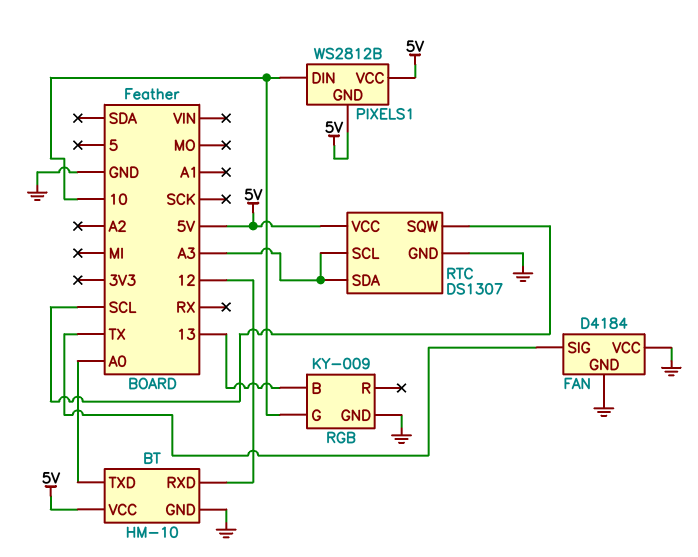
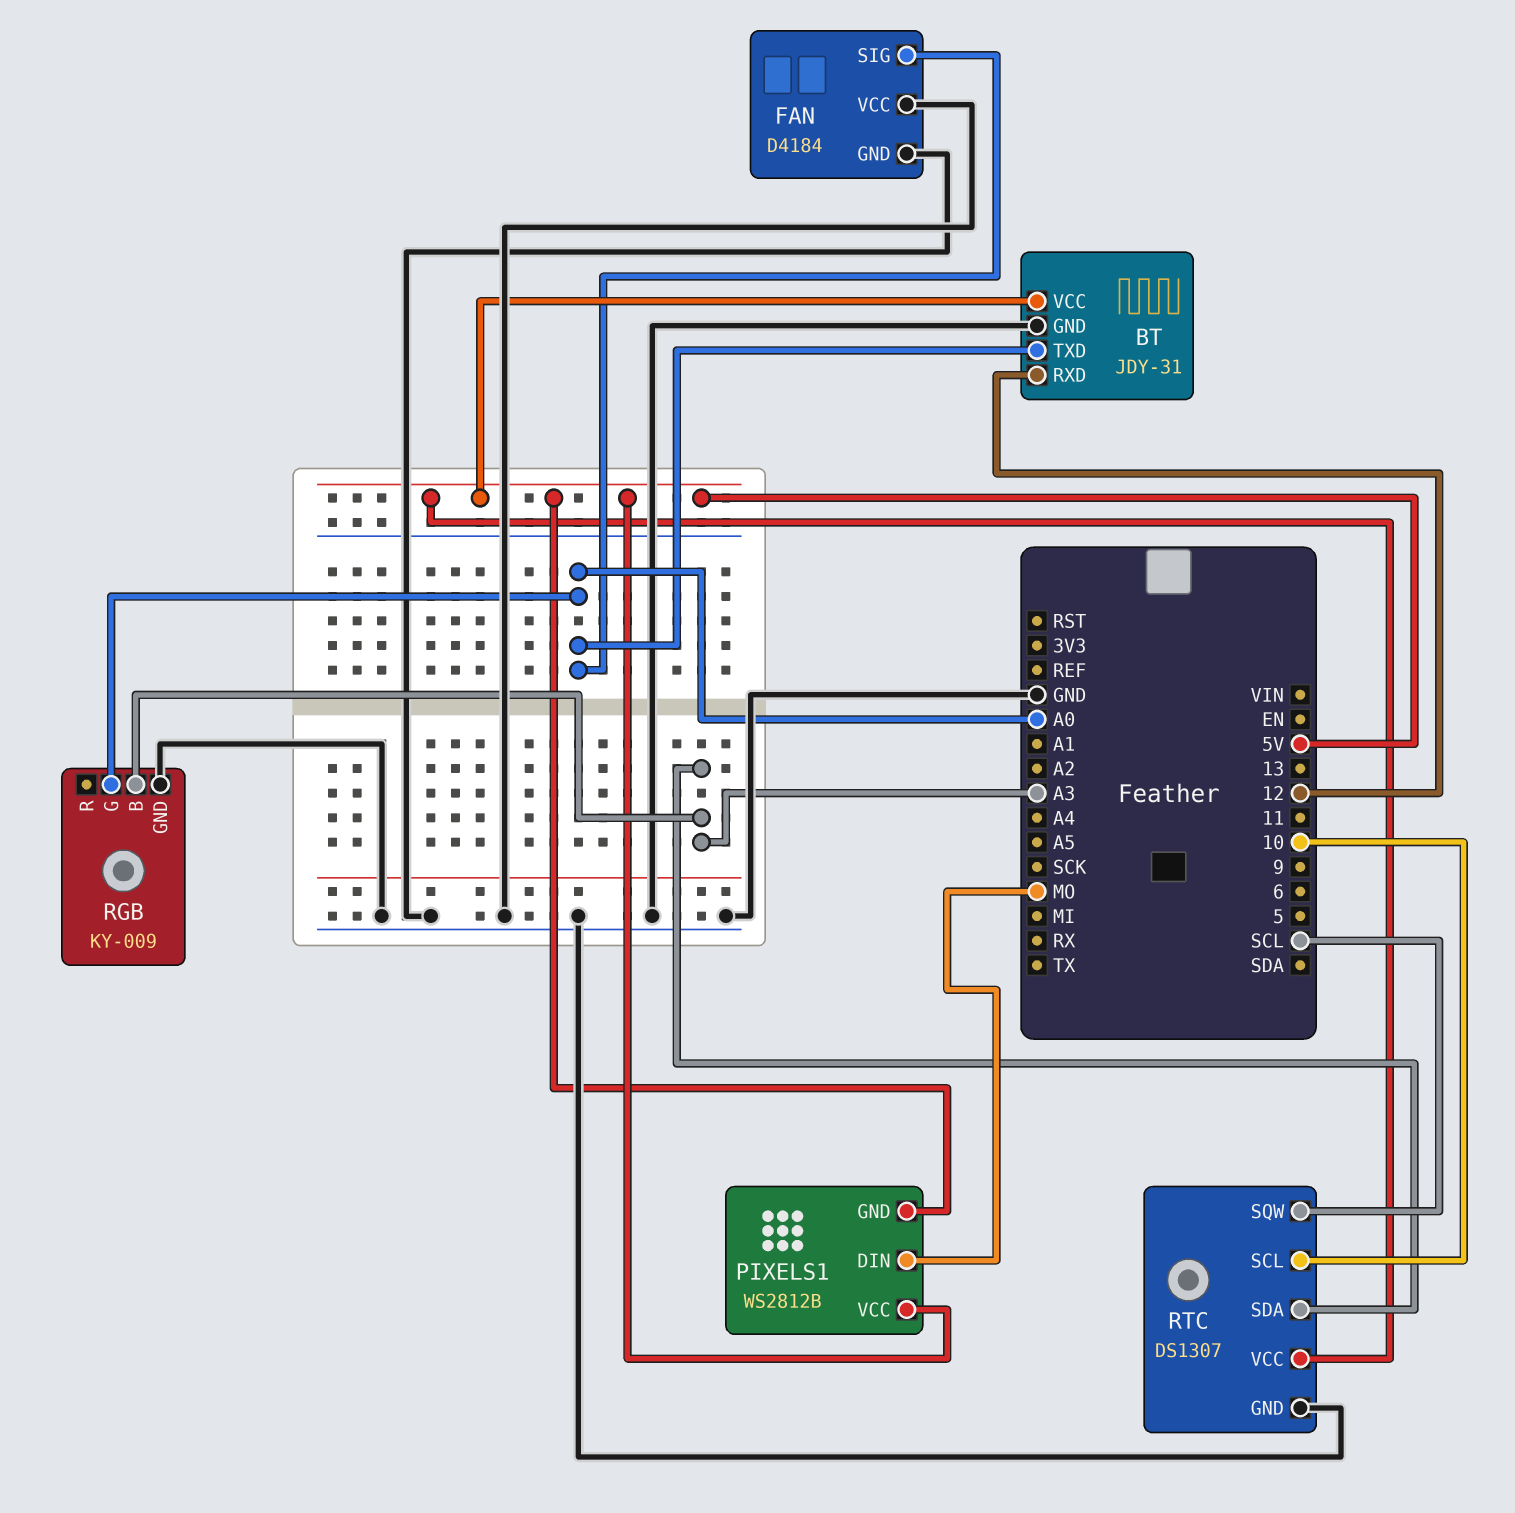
BT: HM-10 -> JDY-31
FAN pin SIG: TX -> A0
PIXELS1 pin DIN: 10 -> MO
RGB pin B: 13 -> A3
RGB pin G: 10 -> A0
RTC pin SCL: A3 -> 10

